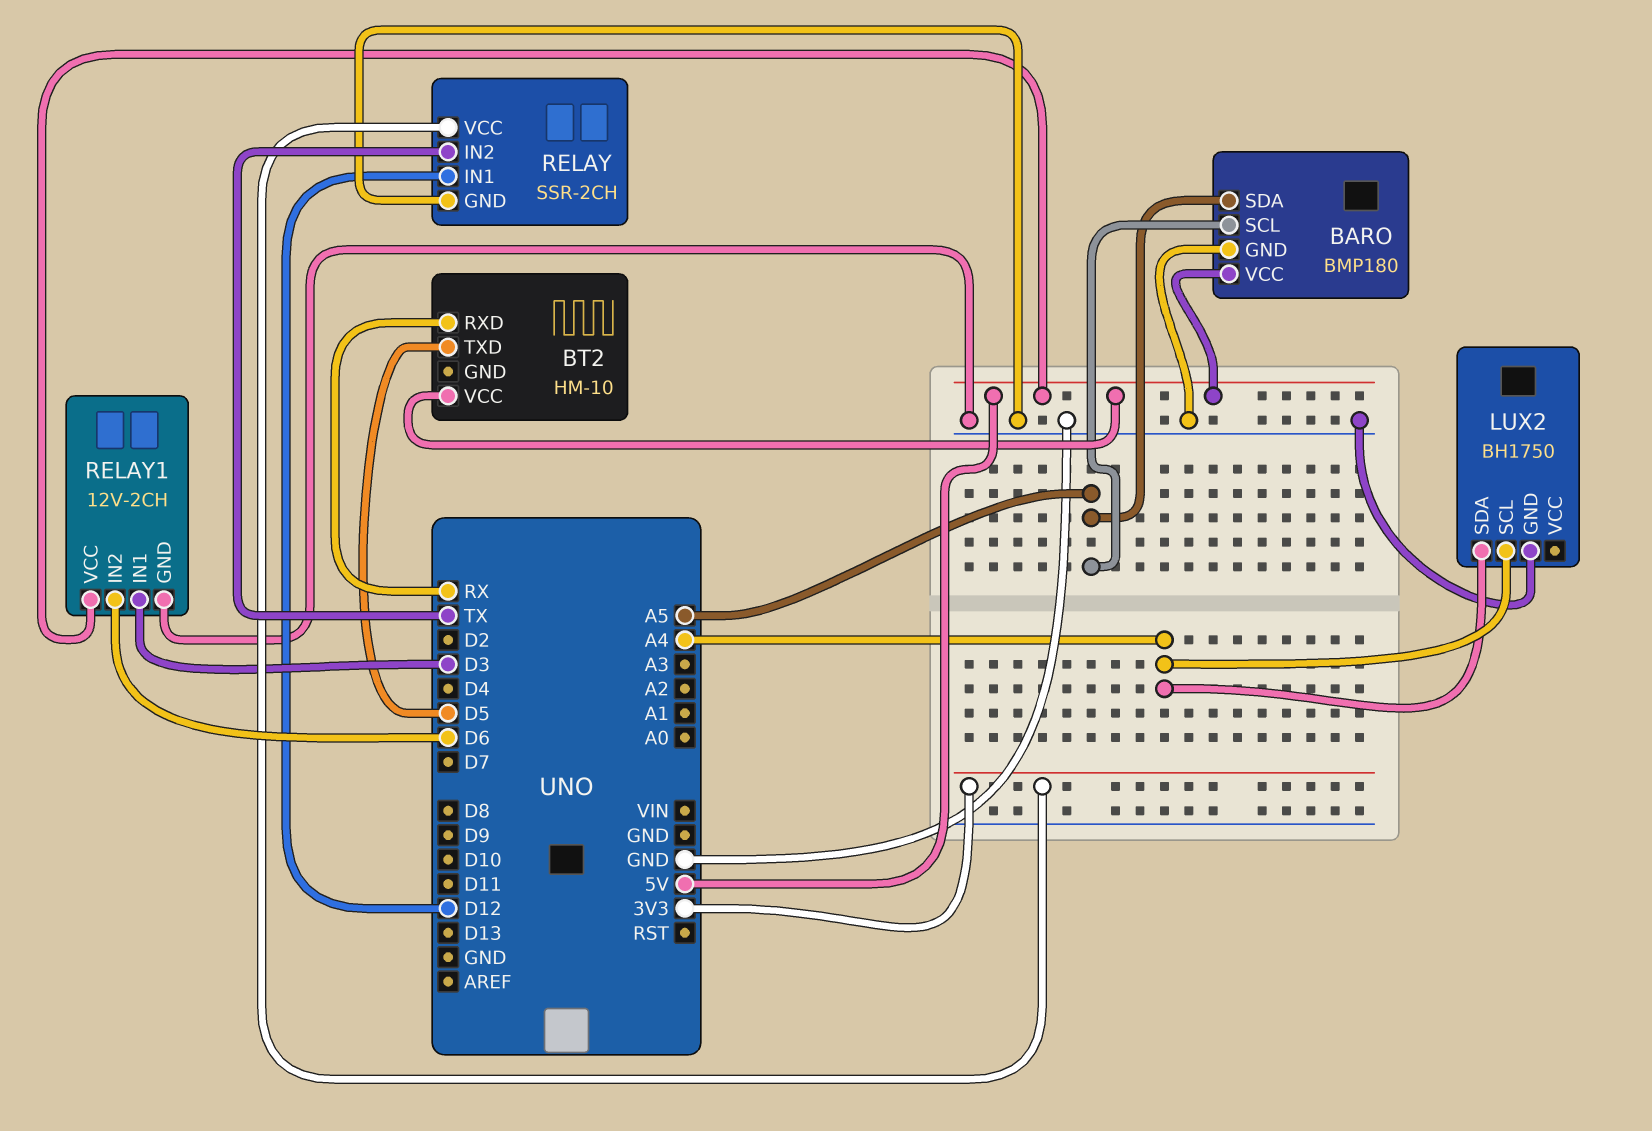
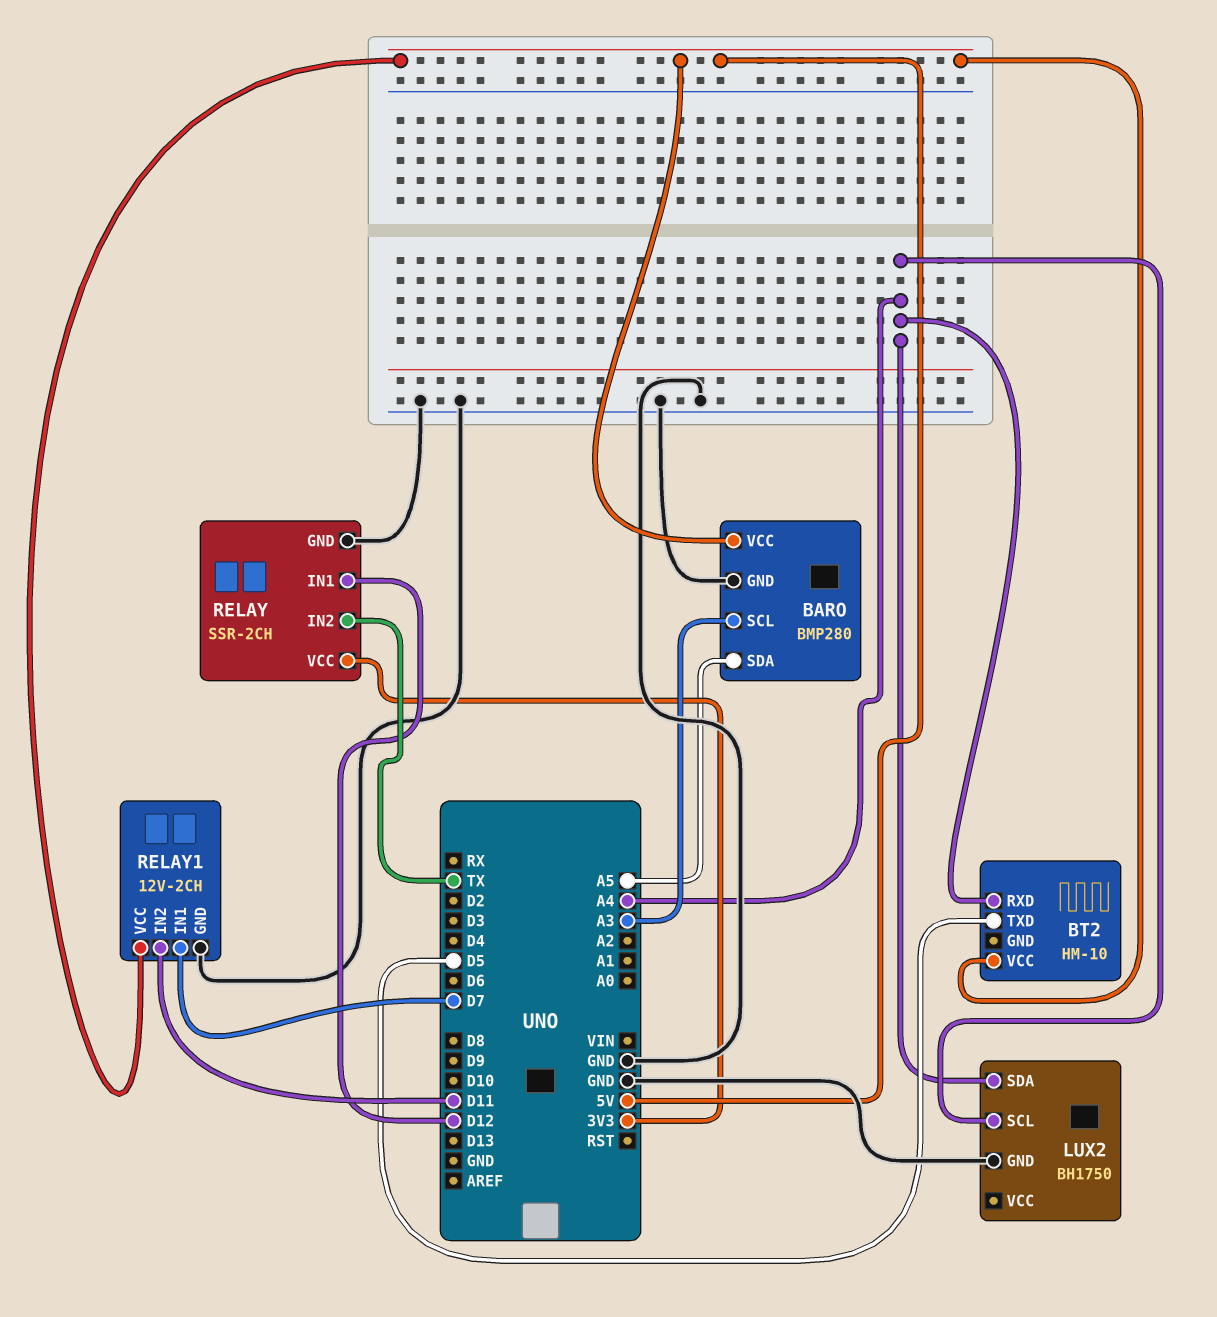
BARO: BMP180 -> BMP280
BARO pin SCL: A5 -> A3
BT2 pin RXD: RX -> A4
RELAY1 pin IN1: D3 -> D7
RELAY1 pin IN2: D6 -> D11

